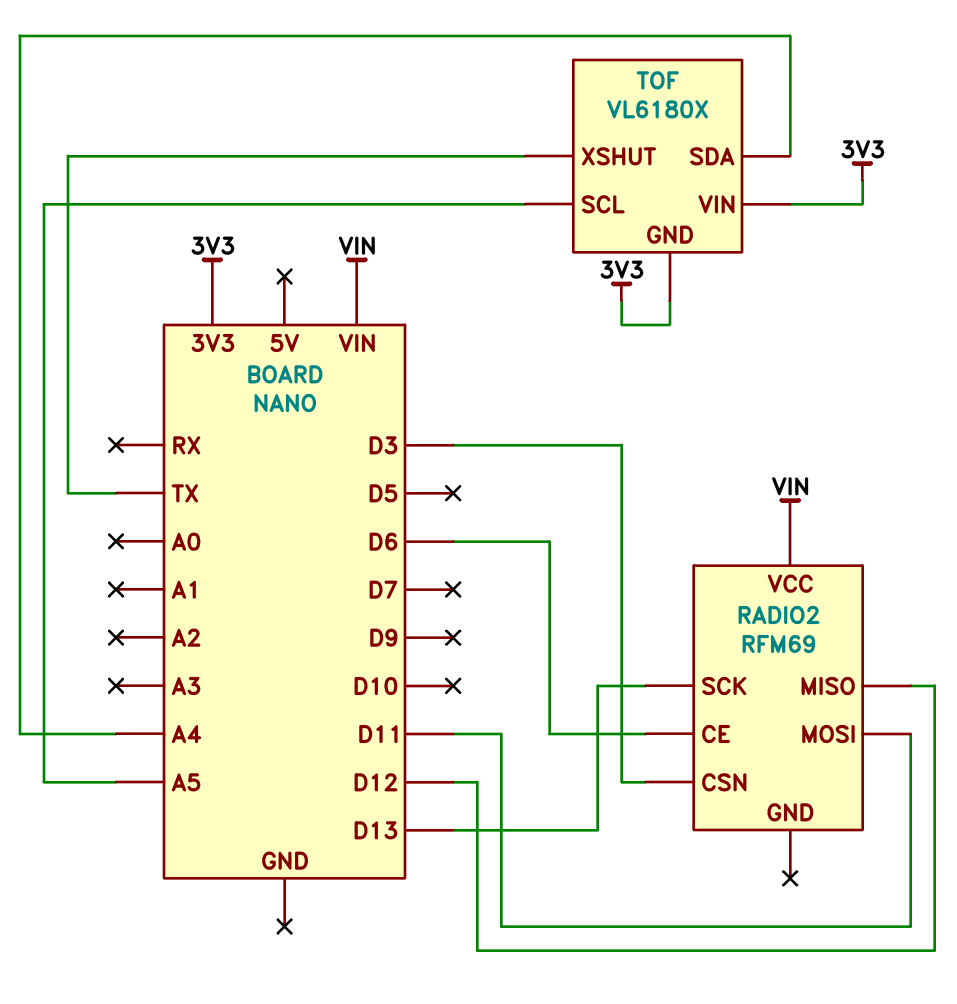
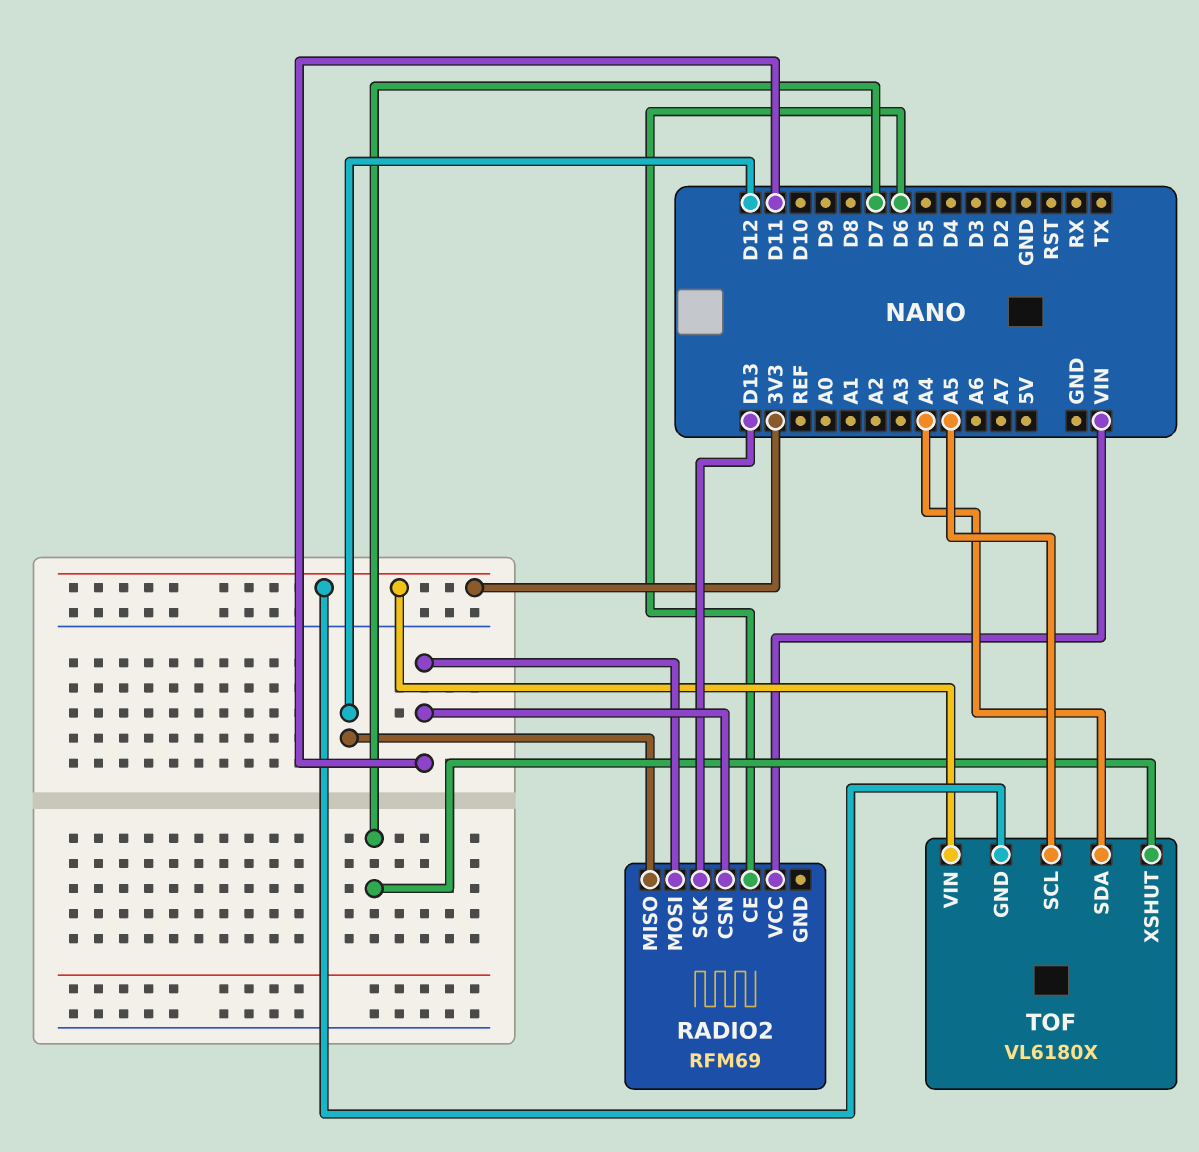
RADIO2 pin CSN: D3 -> D11
TOF pin XSHUT: TX -> D7

